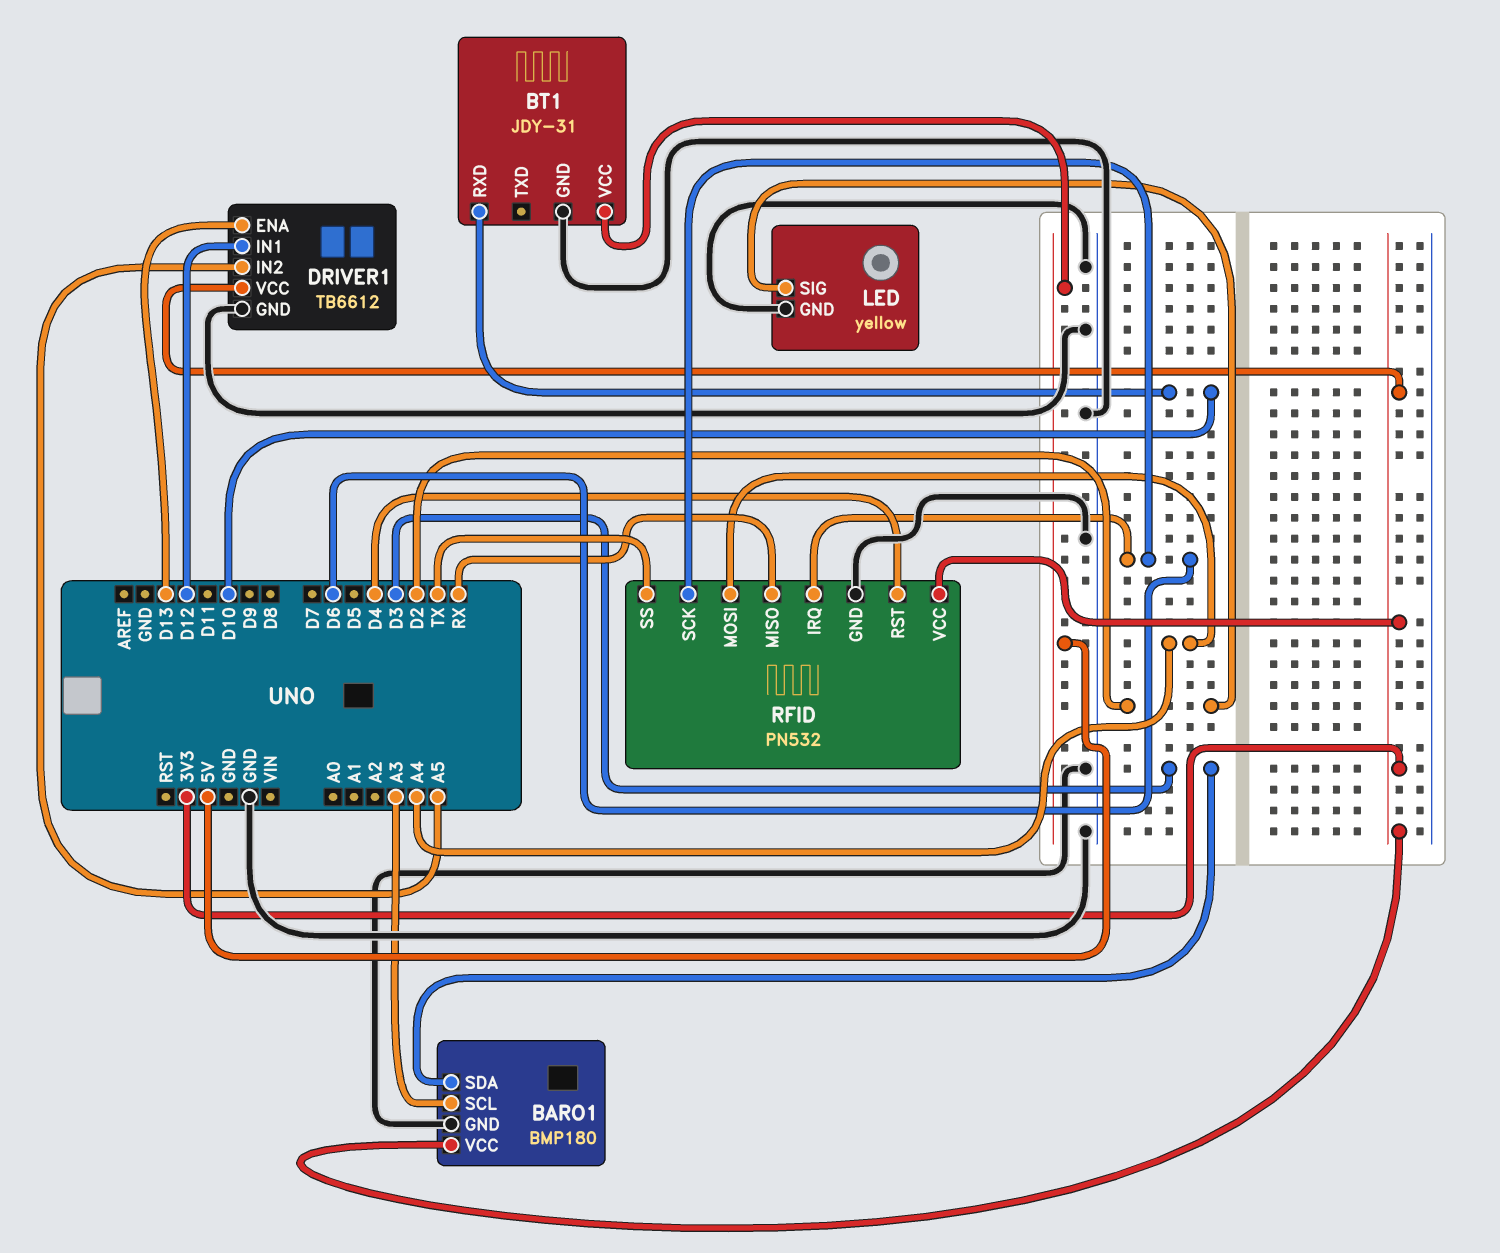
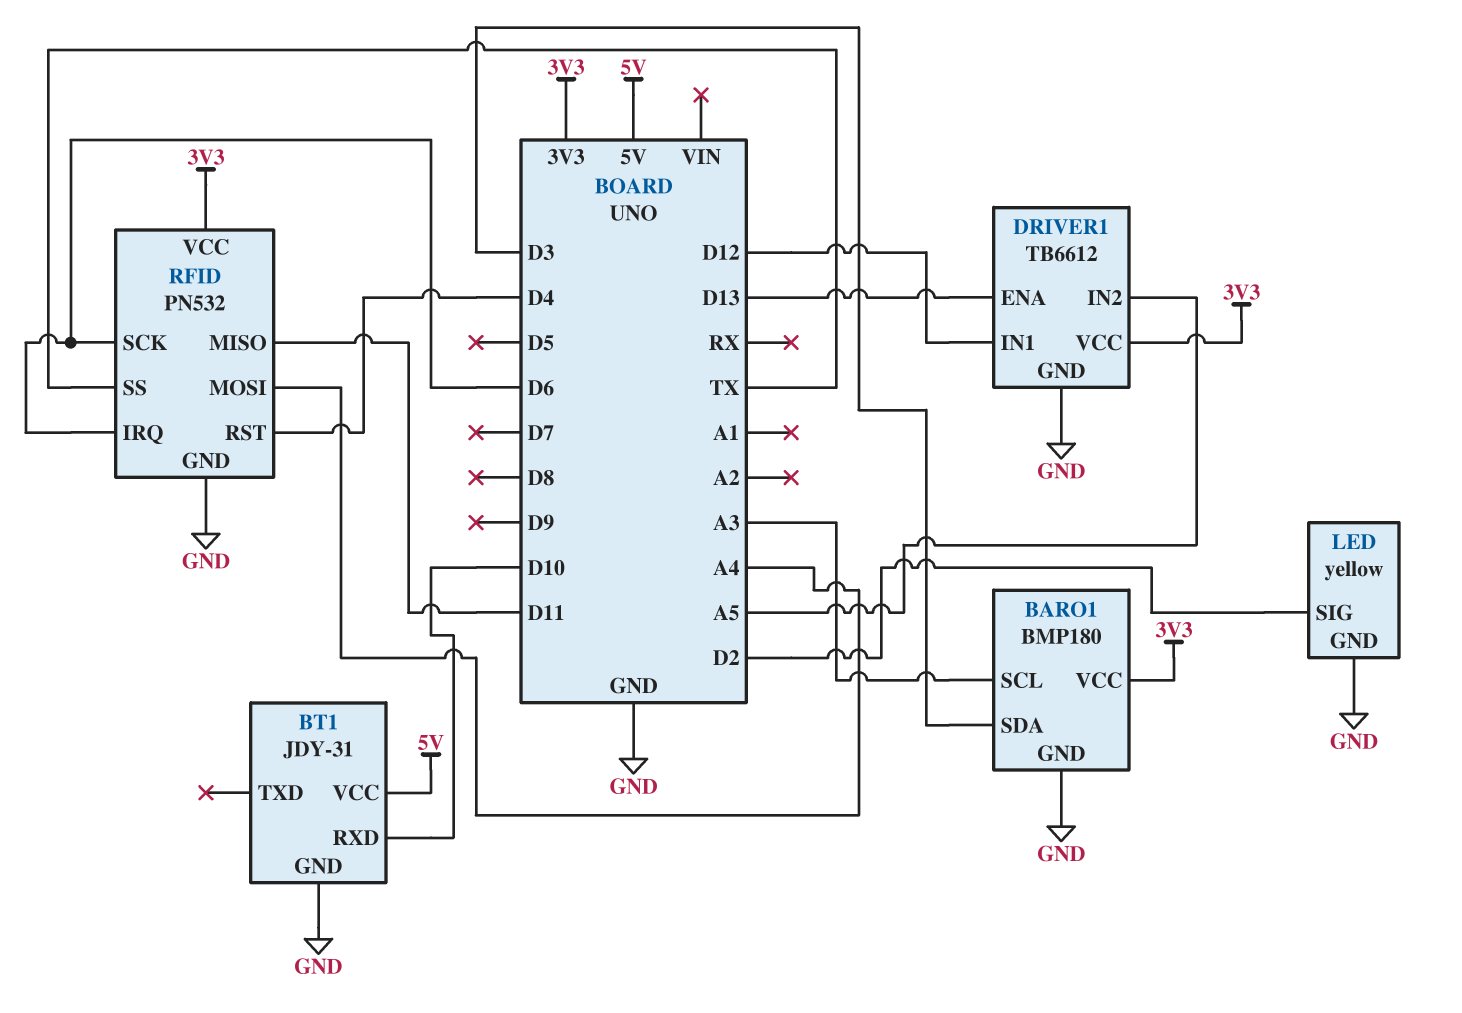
RFID pin MISO: RX -> D11

